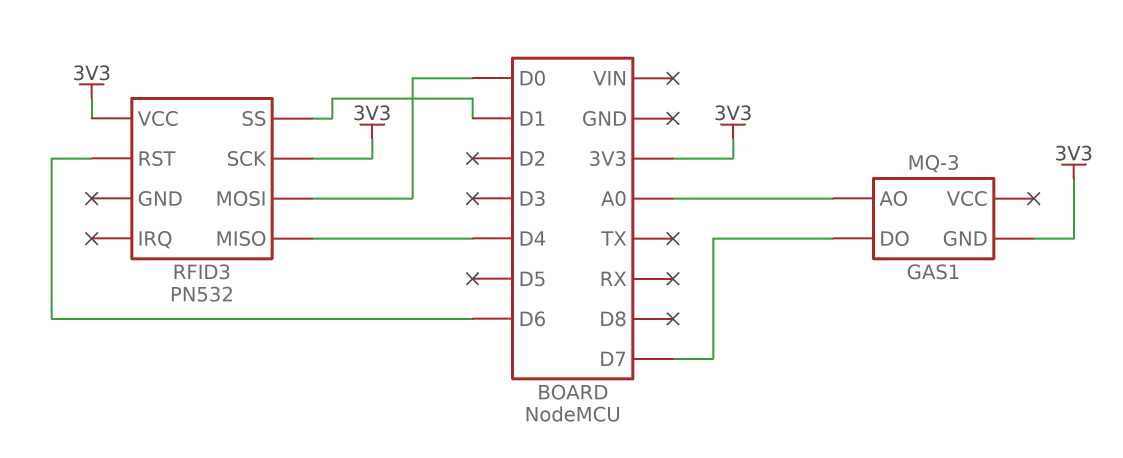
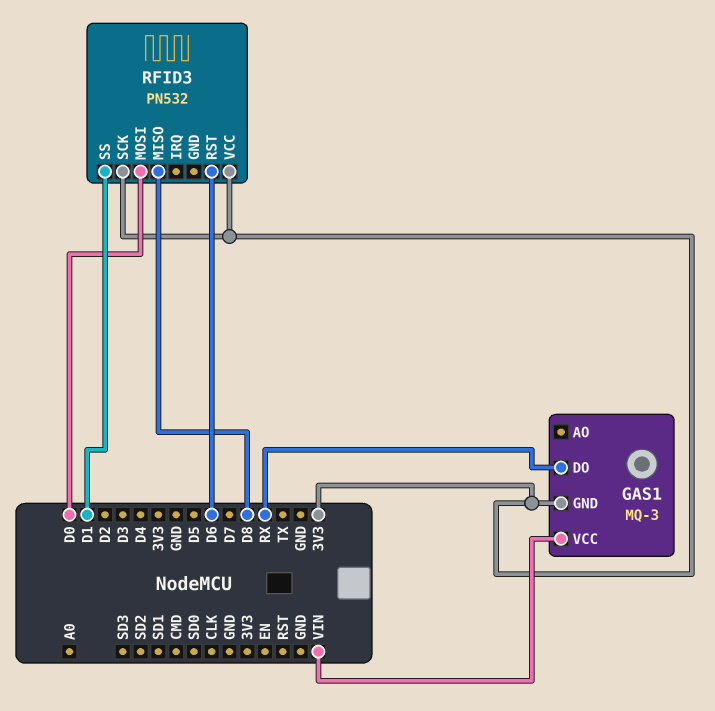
GAS1 pin AO: A0 -> none
GAS1 pin DO: D7 -> RX
GAS1 pin VCC: none -> VIN
RFID3 pin MISO: D4 -> D8

